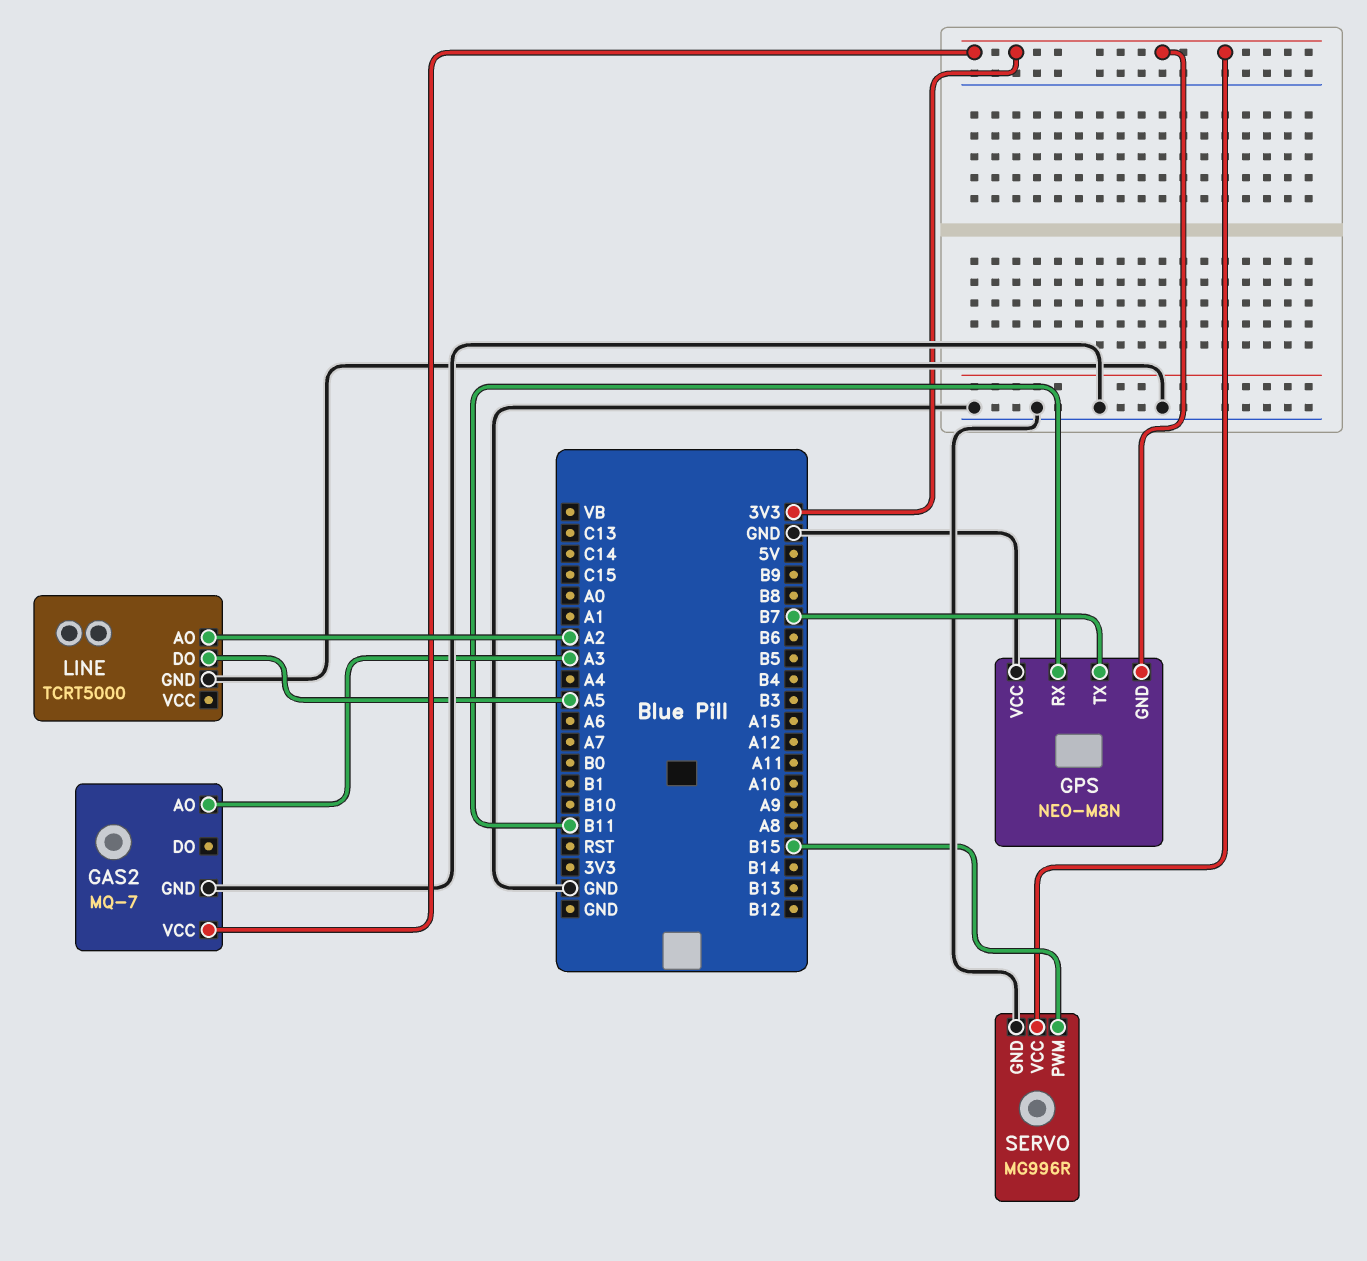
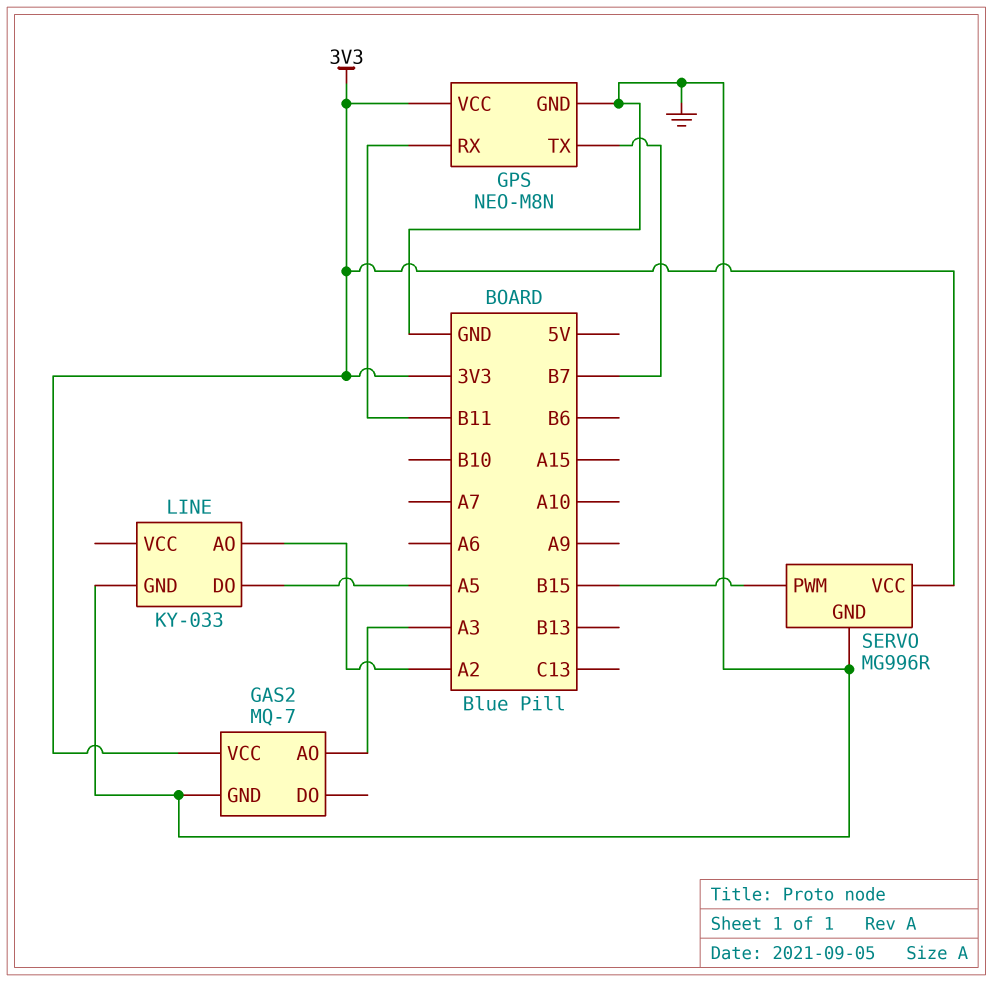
GPS pin GND: 3V3 -> GND
GPS pin VCC: GND -> 3V3
LINE: TCRT5000 -> KY-033

